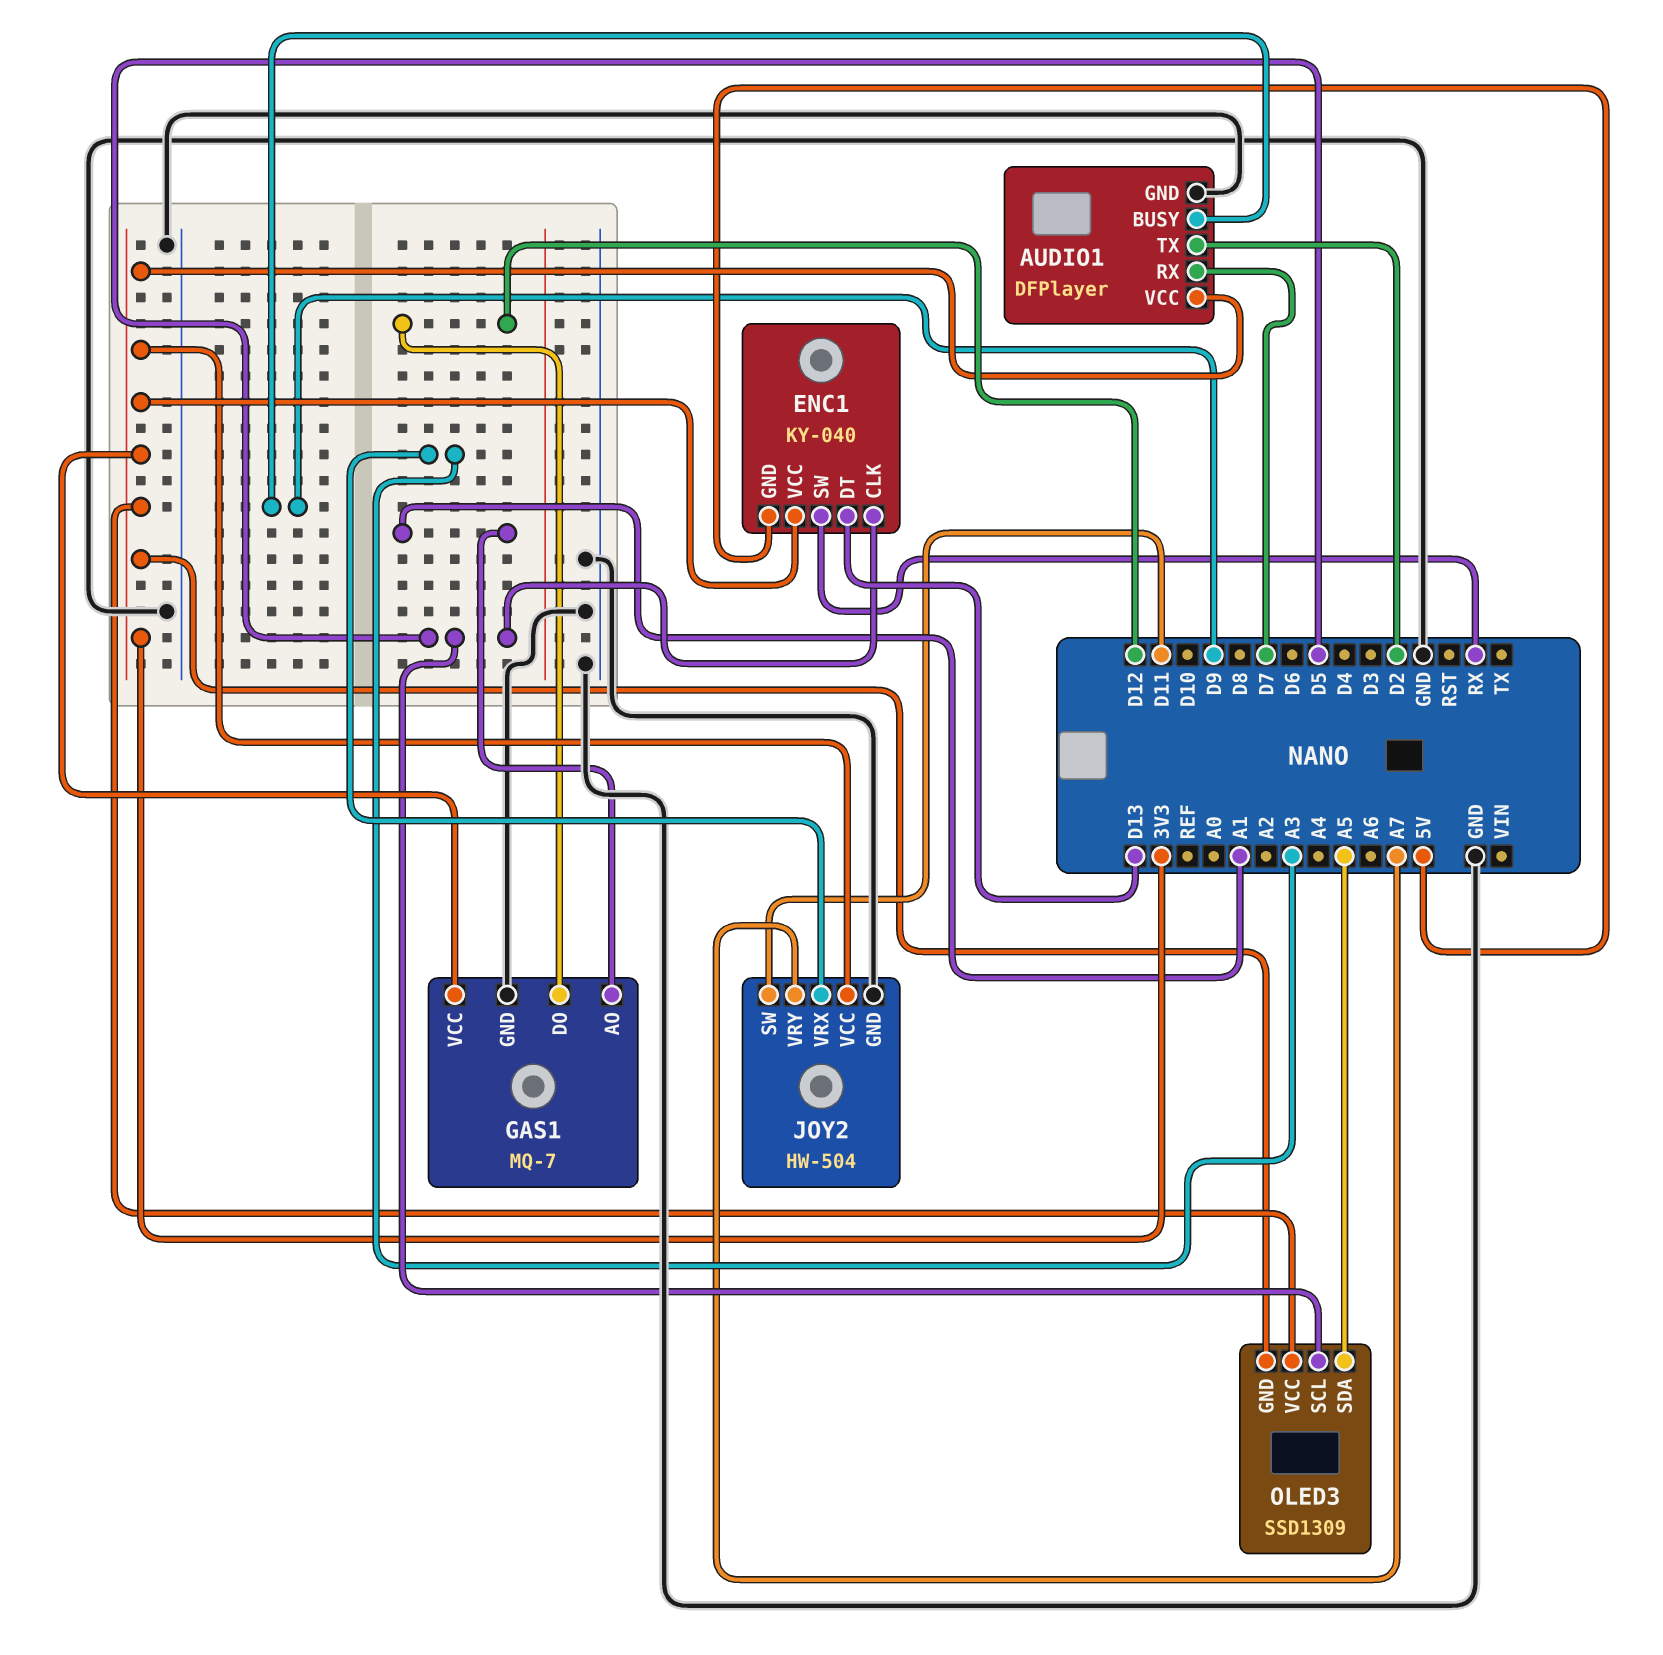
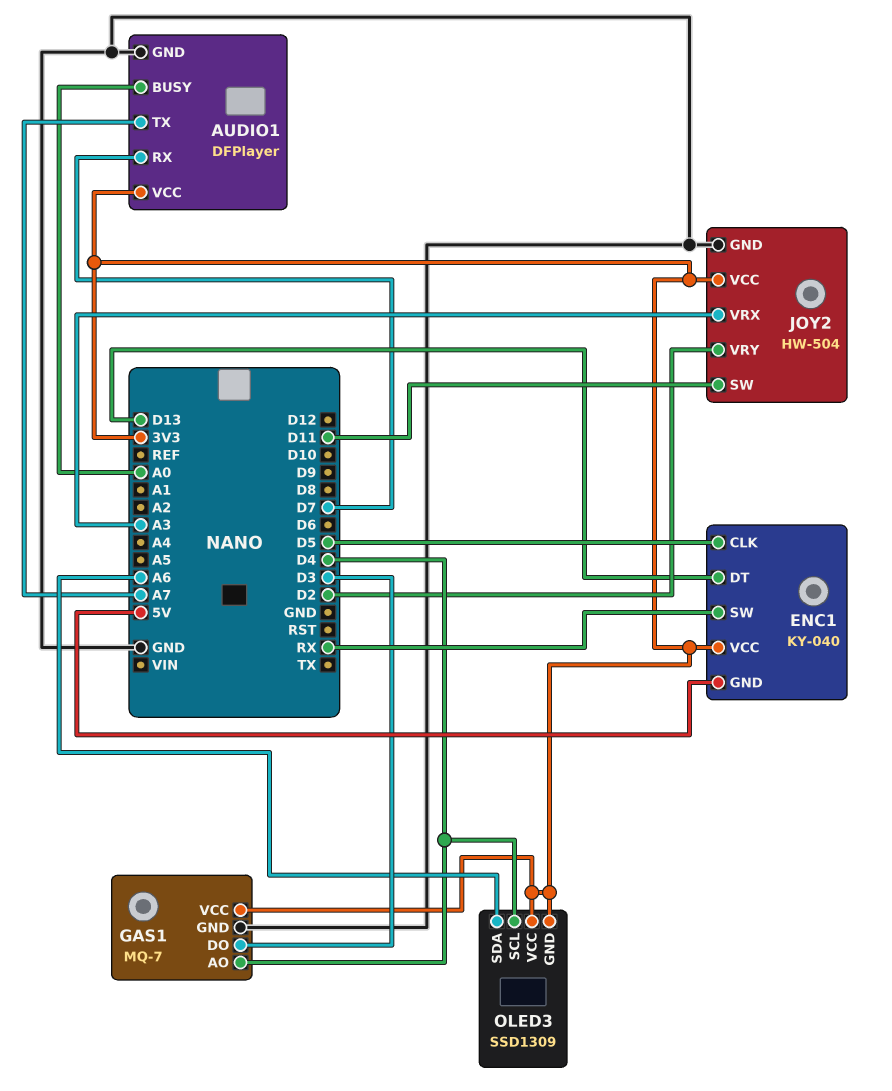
AUDIO1 pin BUSY: D9 -> A0
AUDIO1 pin TX: D2 -> A7
GAS1 pin AO: A1 -> D4
GAS1 pin DO: D12 -> D3
JOY2 pin VRY: A7 -> D2
OLED3 pin SCL: D5 -> D4
OLED3 pin SDA: A5 -> A6

